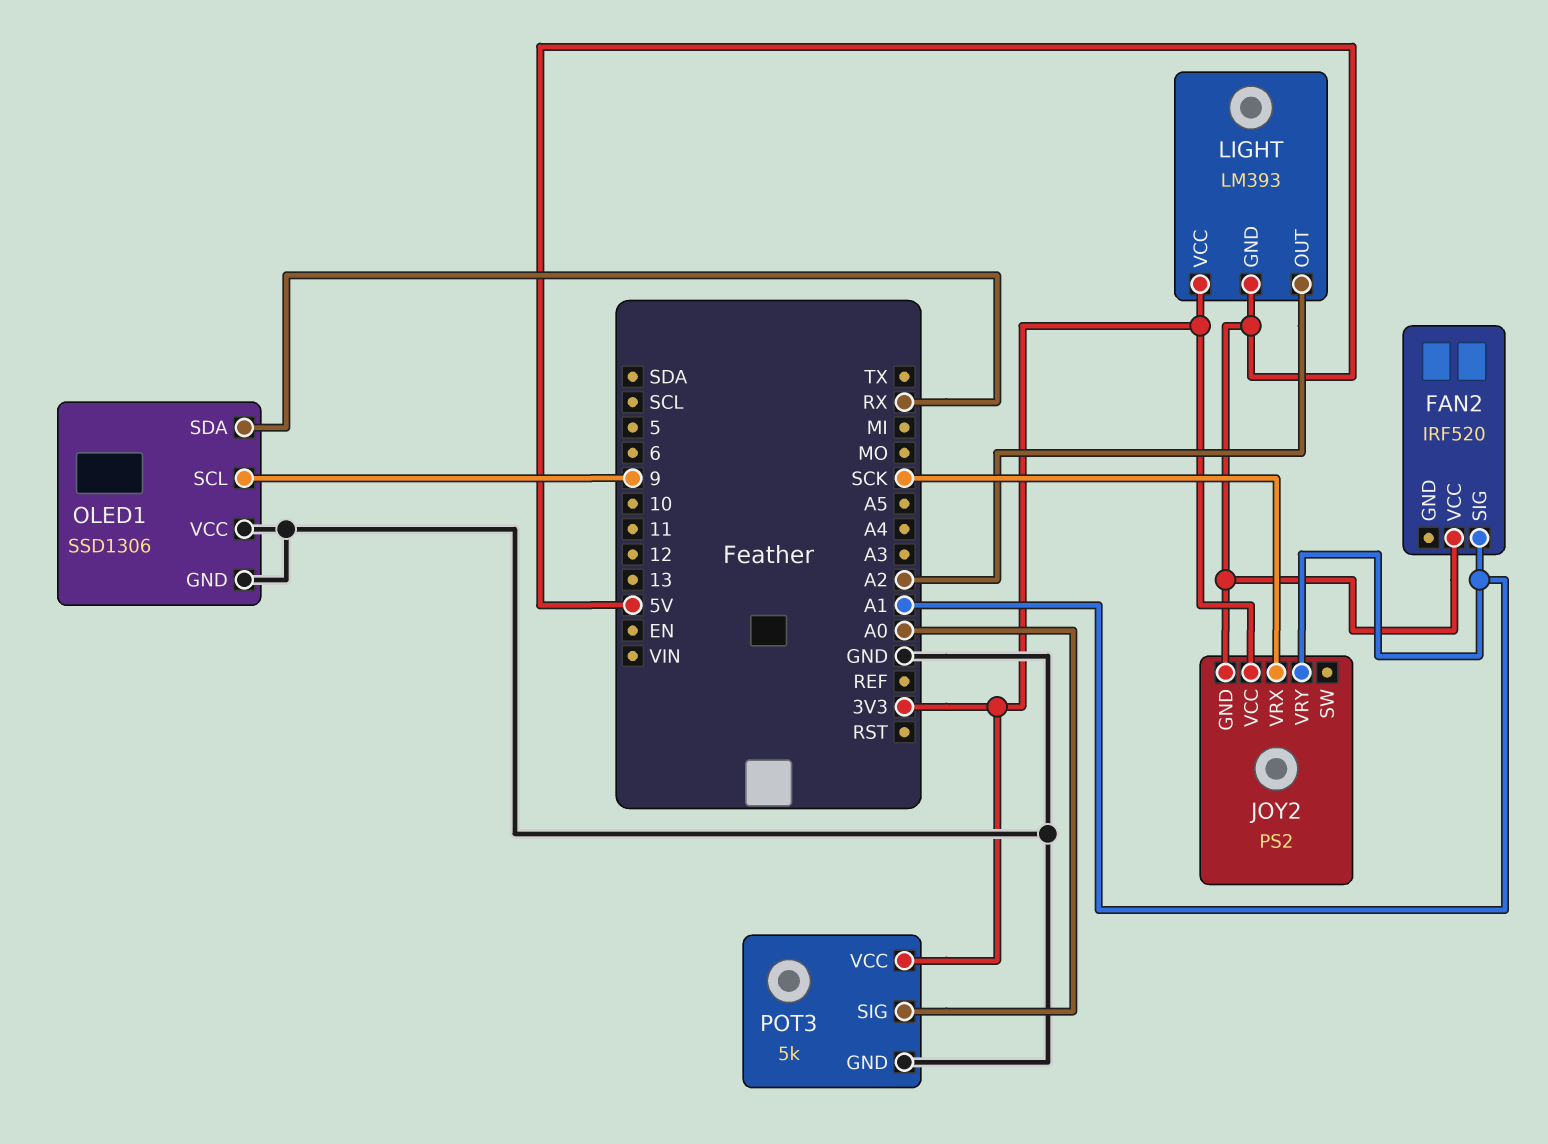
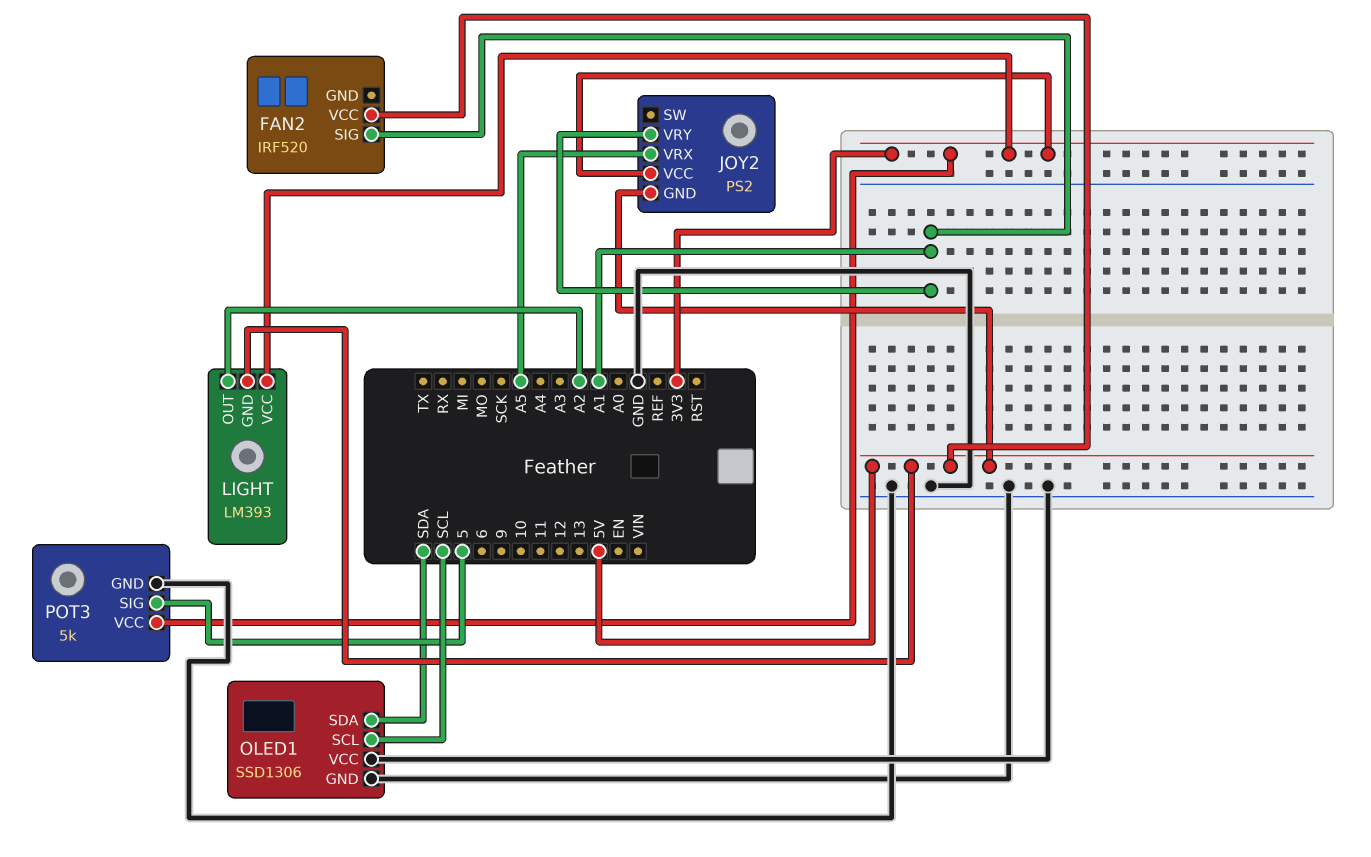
JOY2 pin VRX: SCK -> A5
OLED1 pin SCL: 9 -> SCL
OLED1 pin SDA: RX -> SDA
POT3 pin SIG: A0 -> 5

